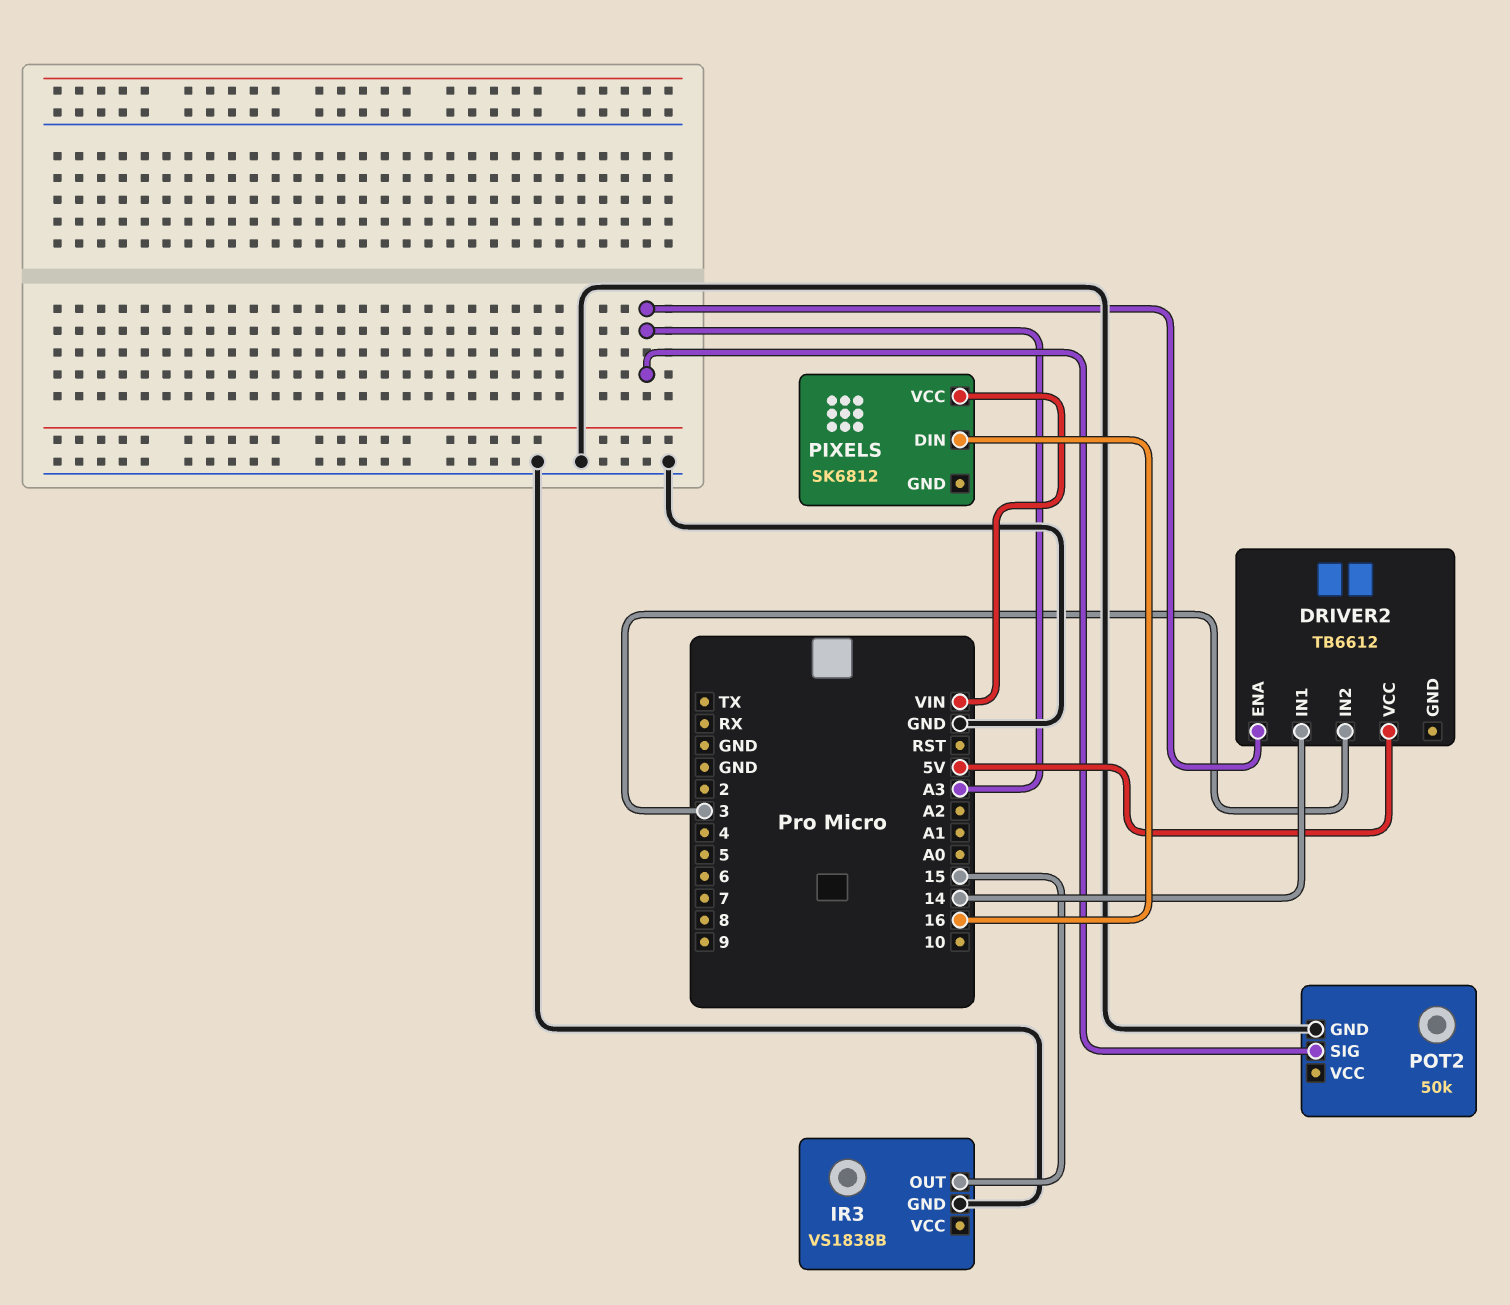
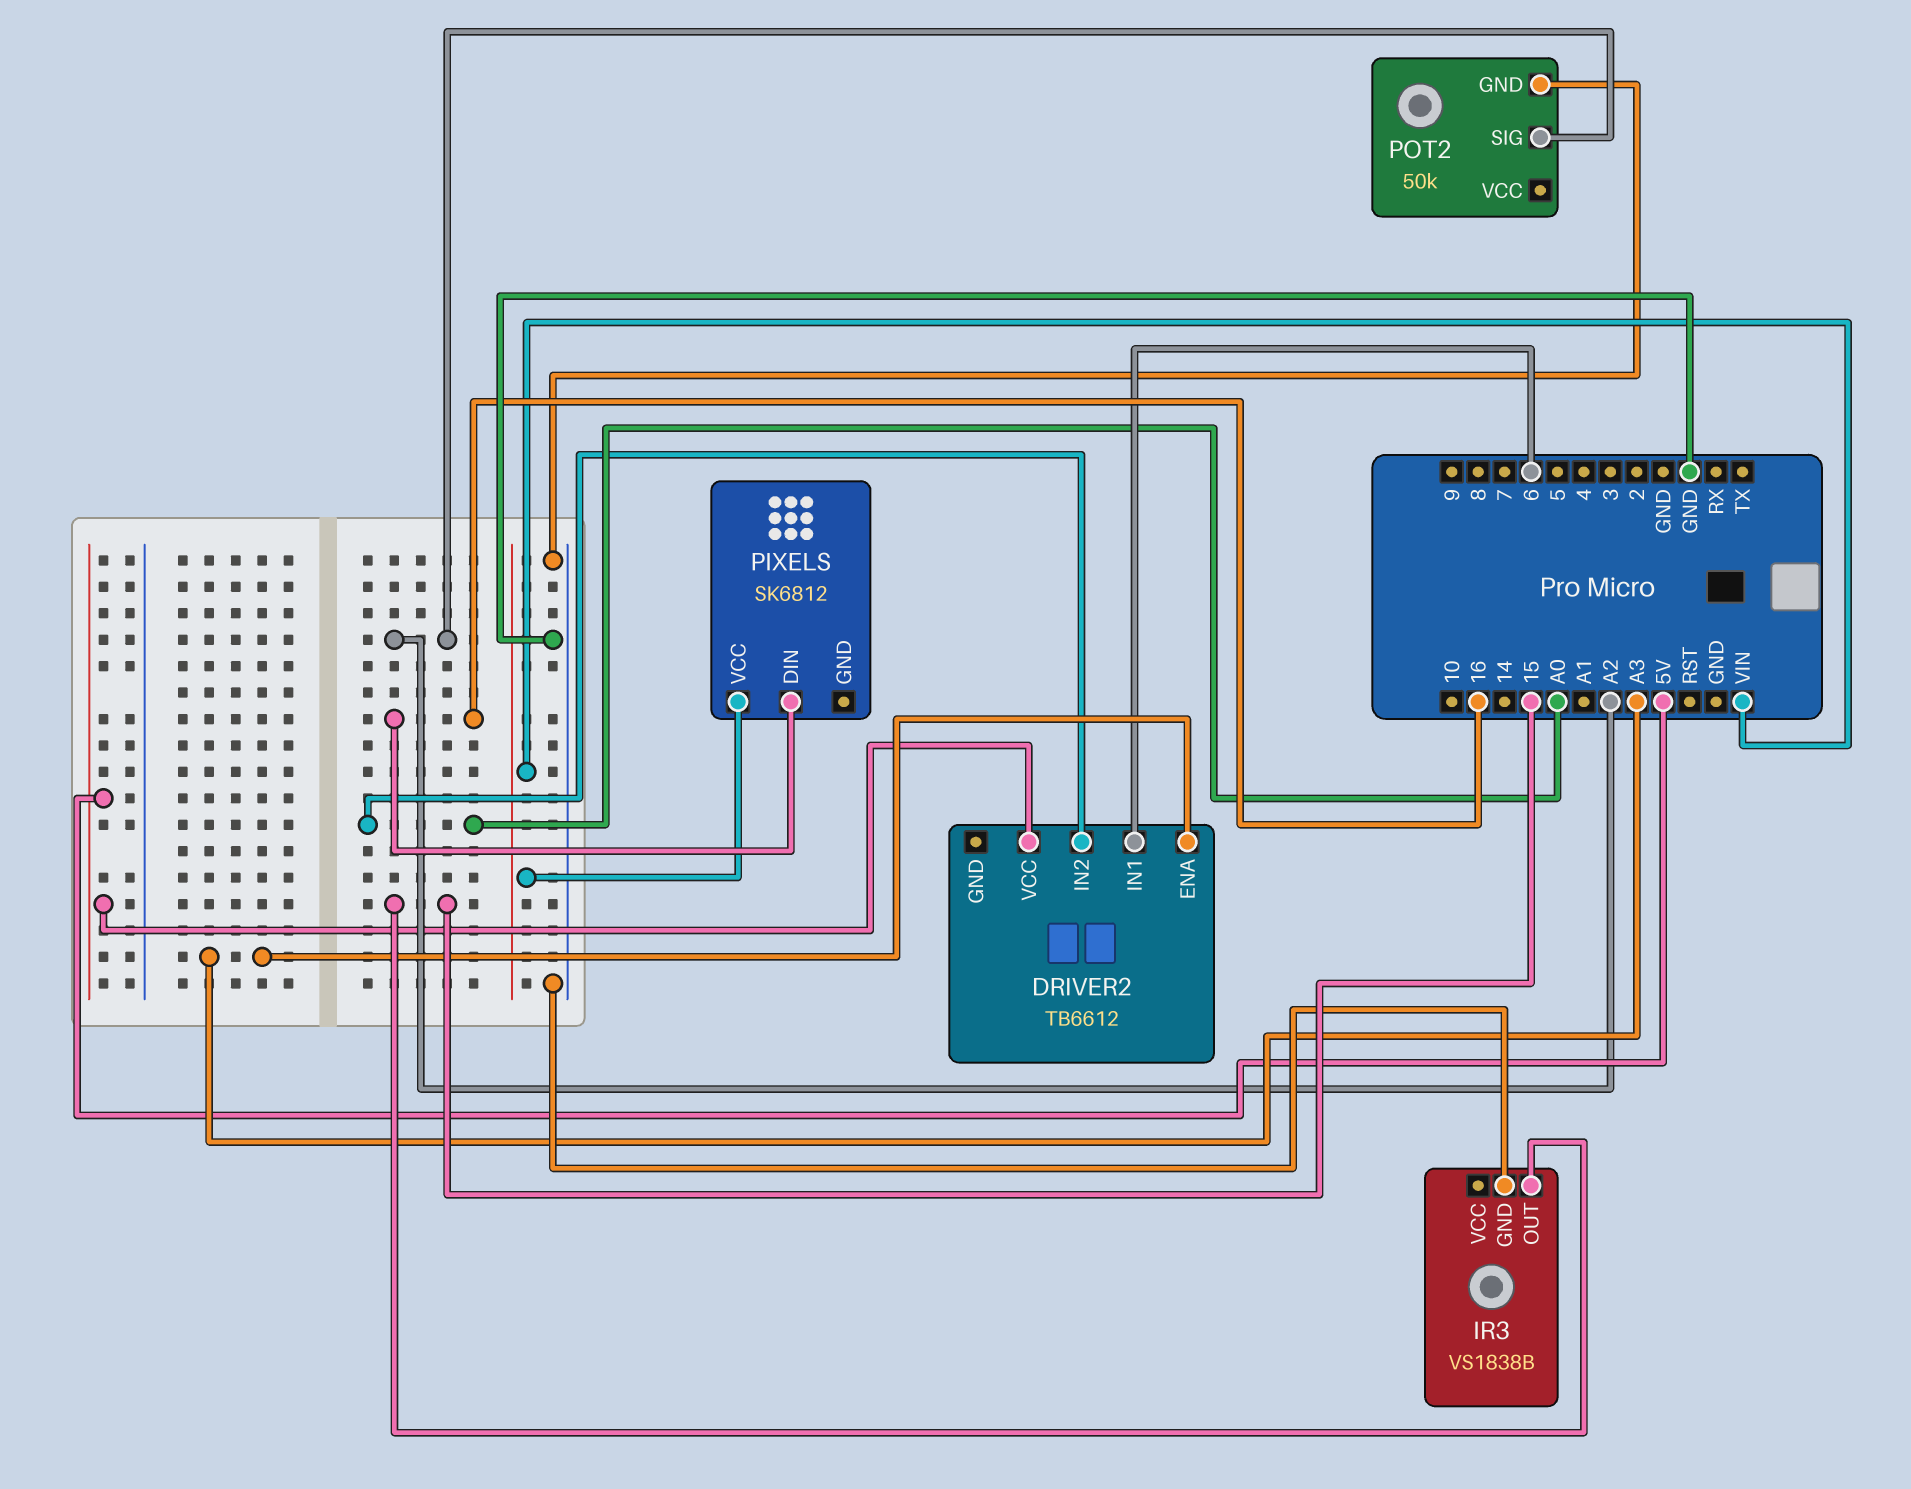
DRIVER2 pin IN1: 14 -> 6
DRIVER2 pin IN2: 3 -> A0
POT2 pin SIG: A3 -> A2

